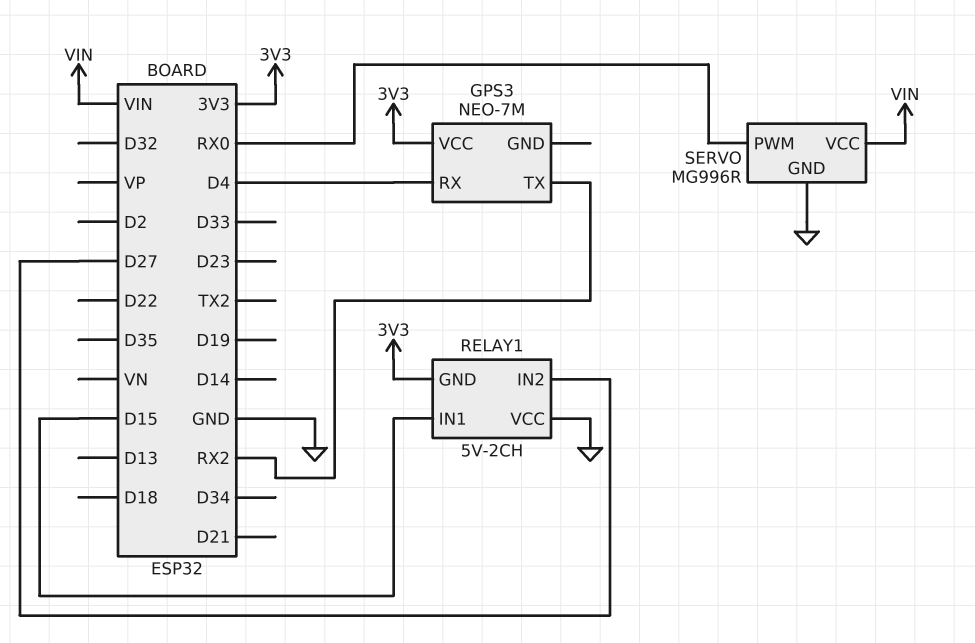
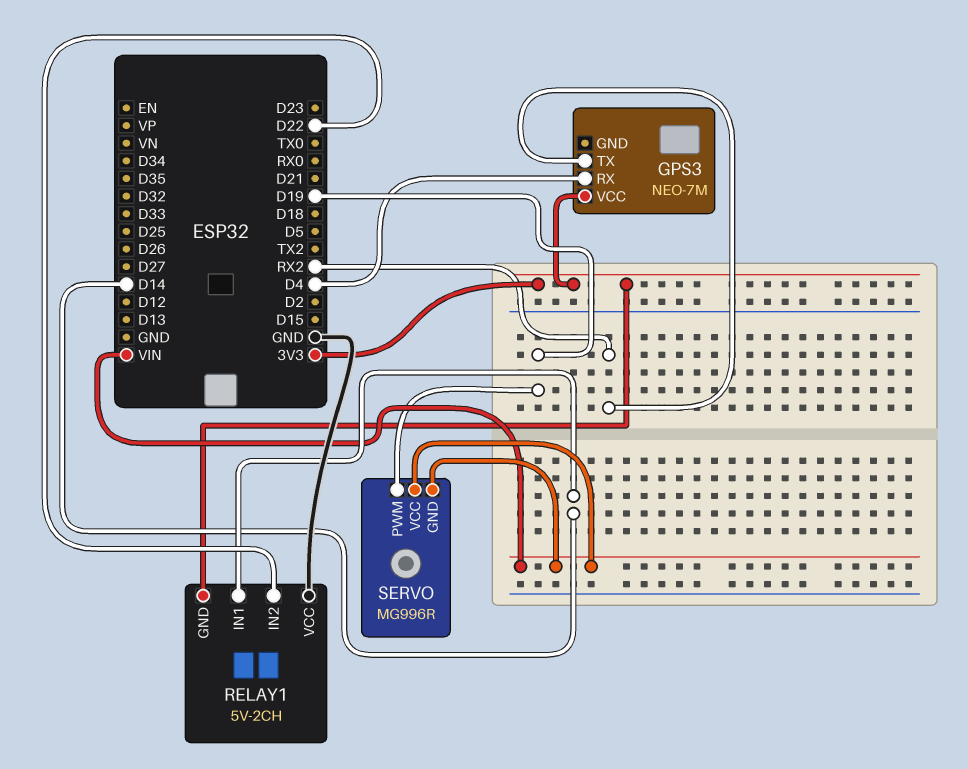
RELAY1 pin IN1: D15 -> D14
RELAY1 pin IN2: D27 -> D22
SERVO pin GND: GND -> VIN
SERVO pin PWM: RX0 -> D19

